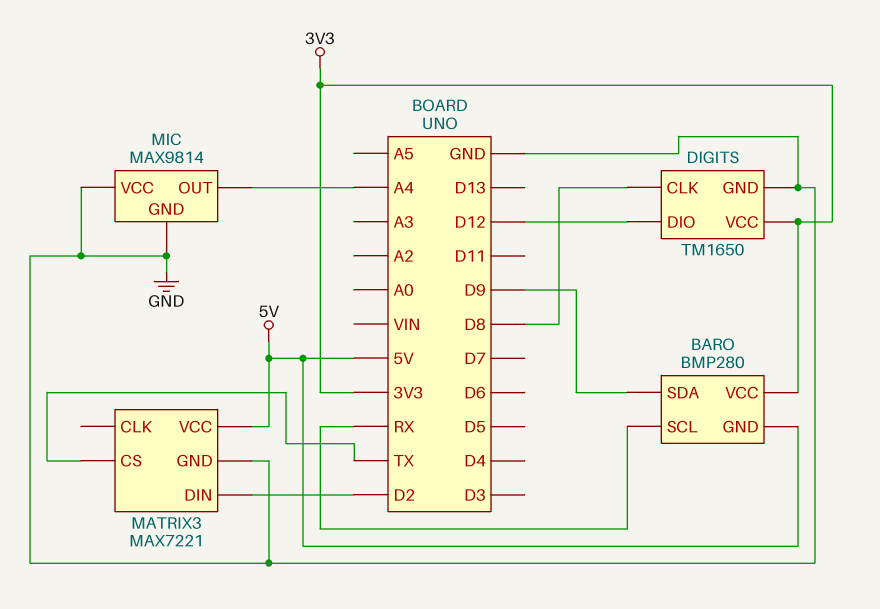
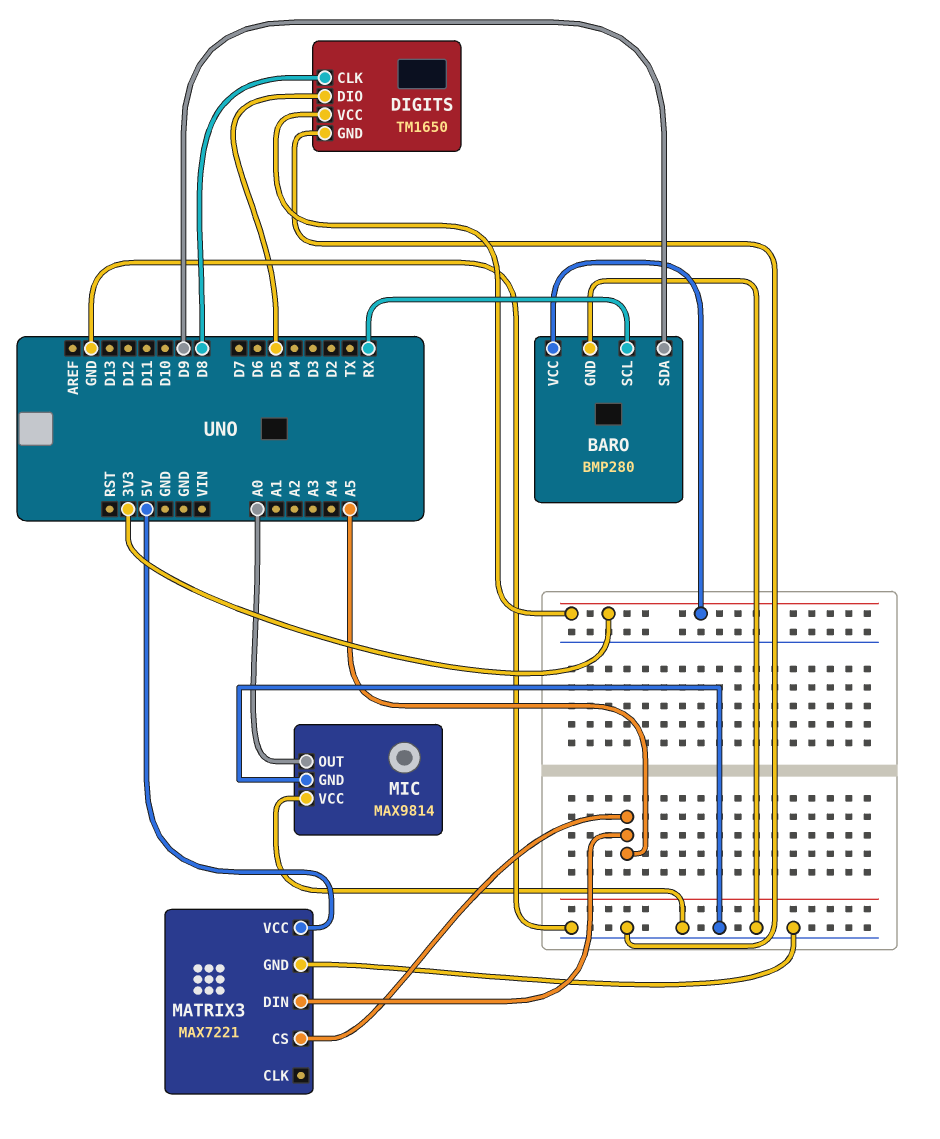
BARO pin GND: 5V -> GND
DIGITS pin DIO: D12 -> D5
MATRIX3 pin CS: TX -> A5
MATRIX3 pin DIN: D2 -> A5
MIC pin OUT: A4 -> A0

